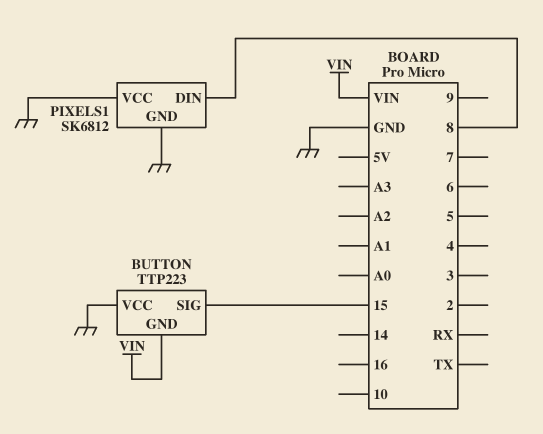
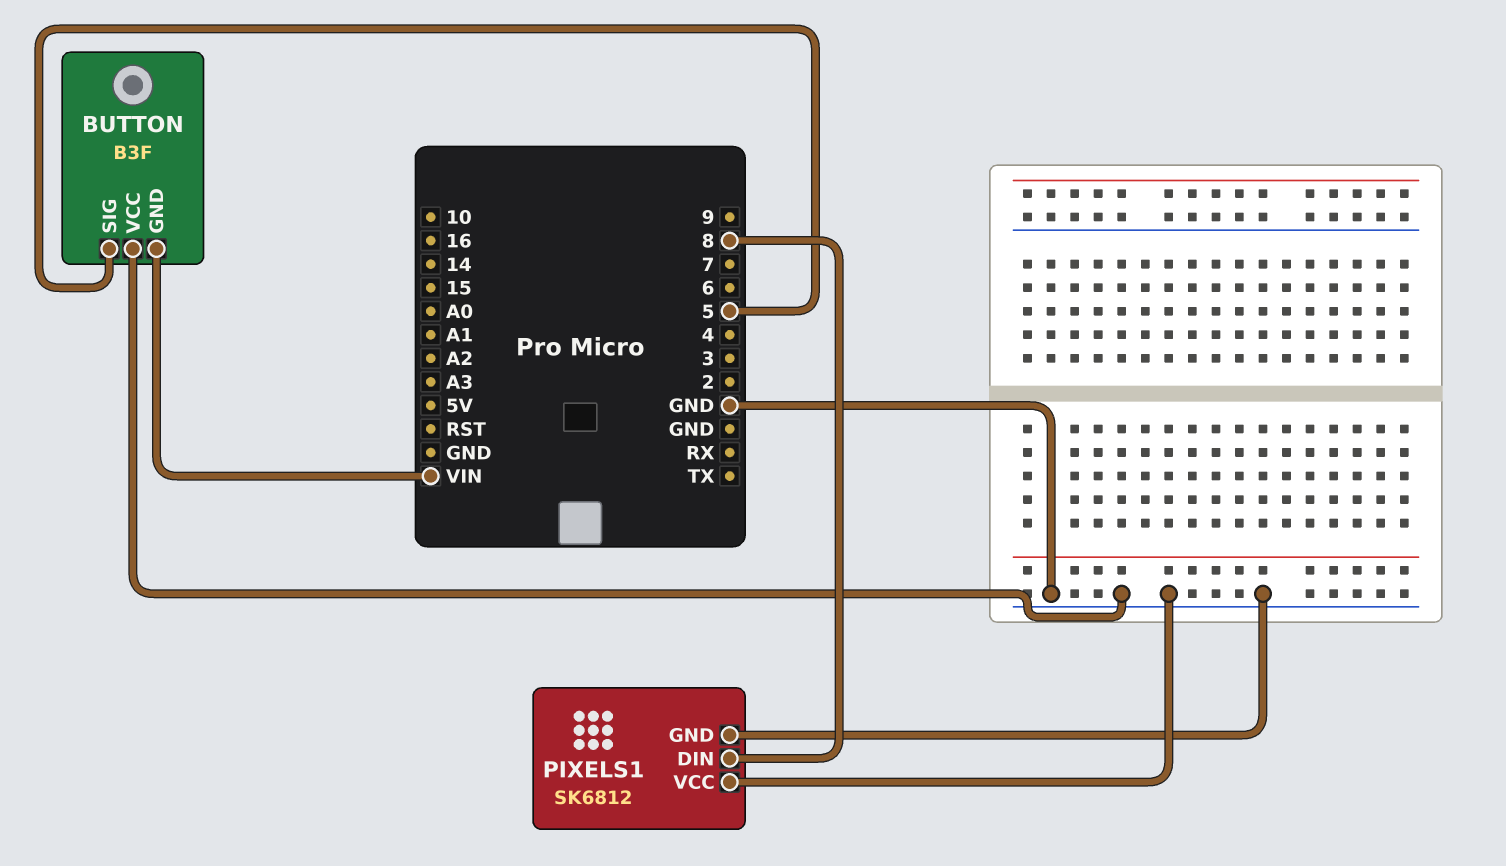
BUTTON: TTP223 -> B3F
BUTTON pin SIG: 15 -> 5

